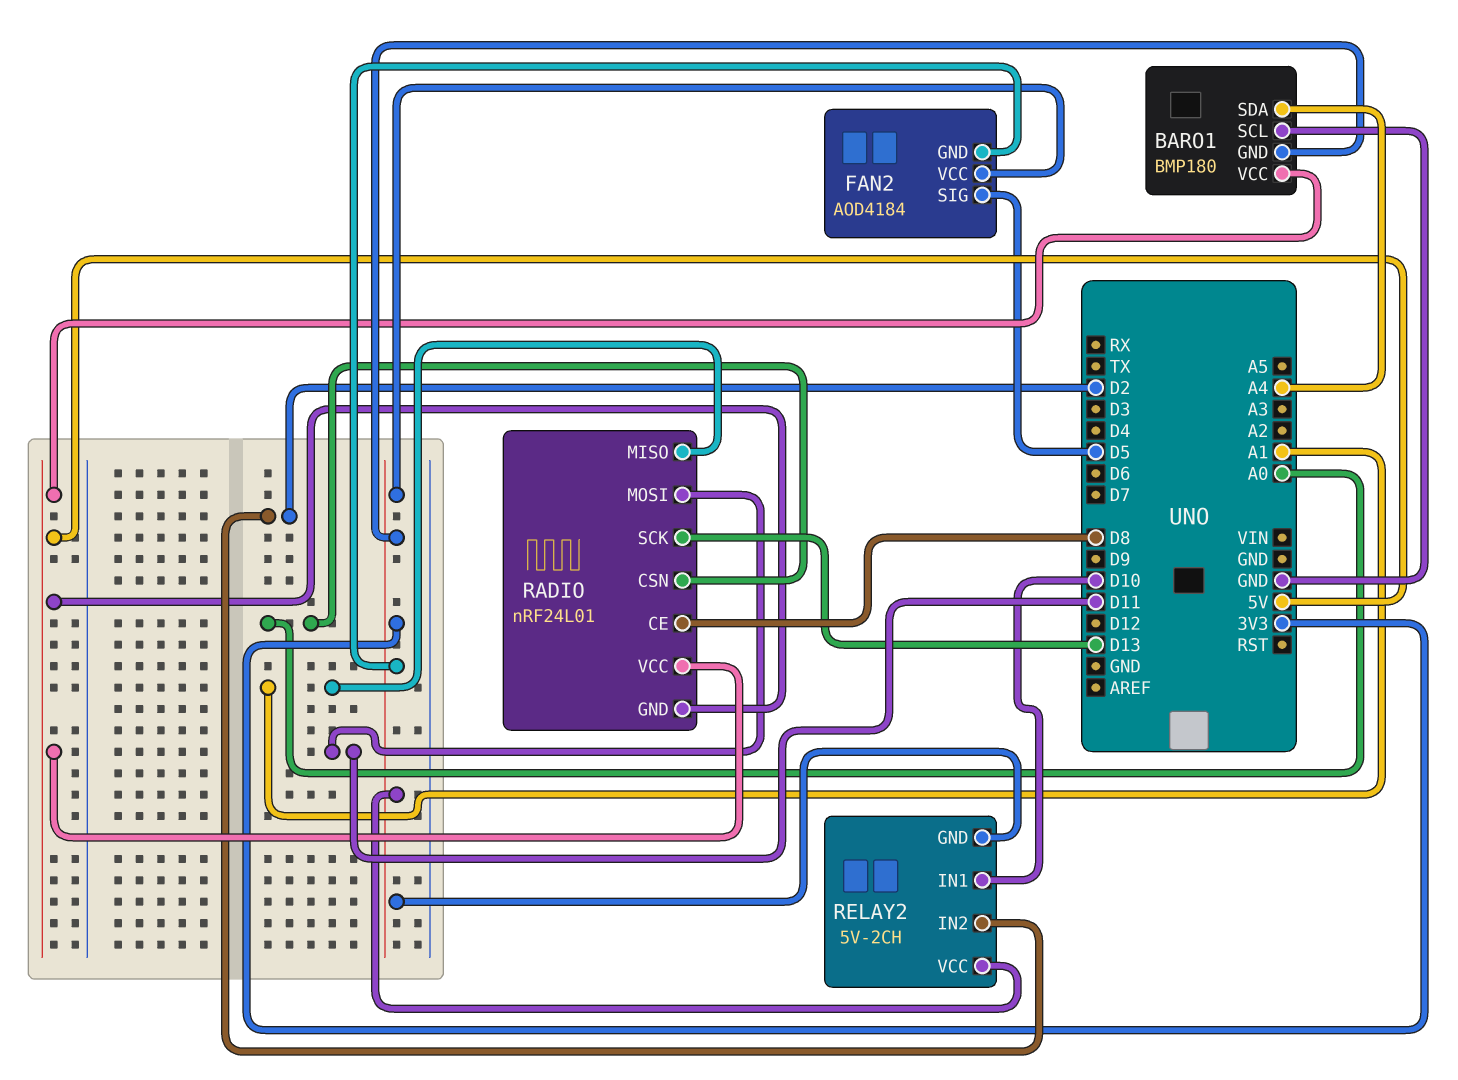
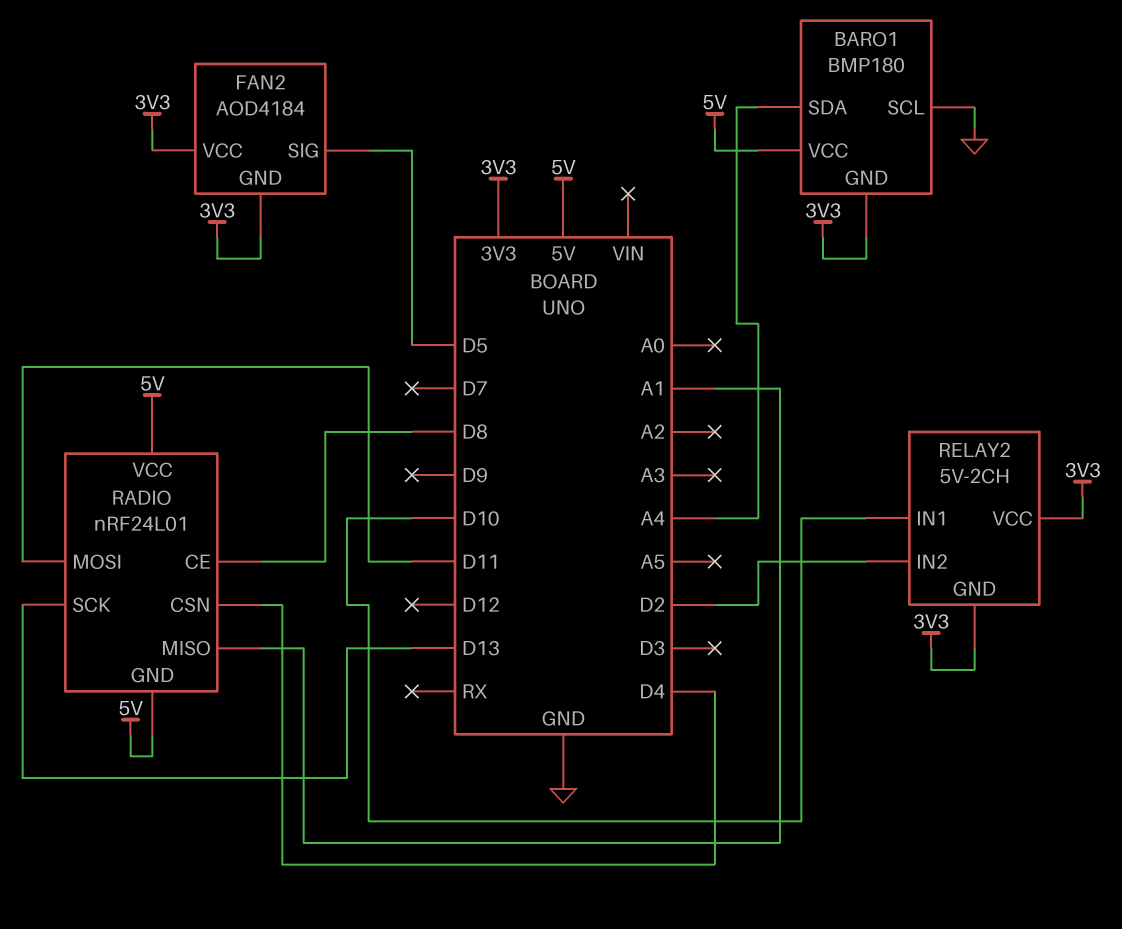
RADIO pin CSN: A0 -> D4

